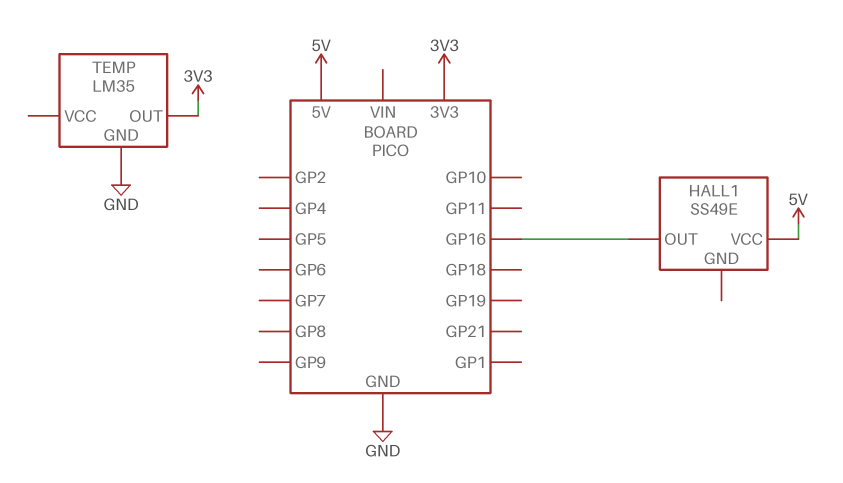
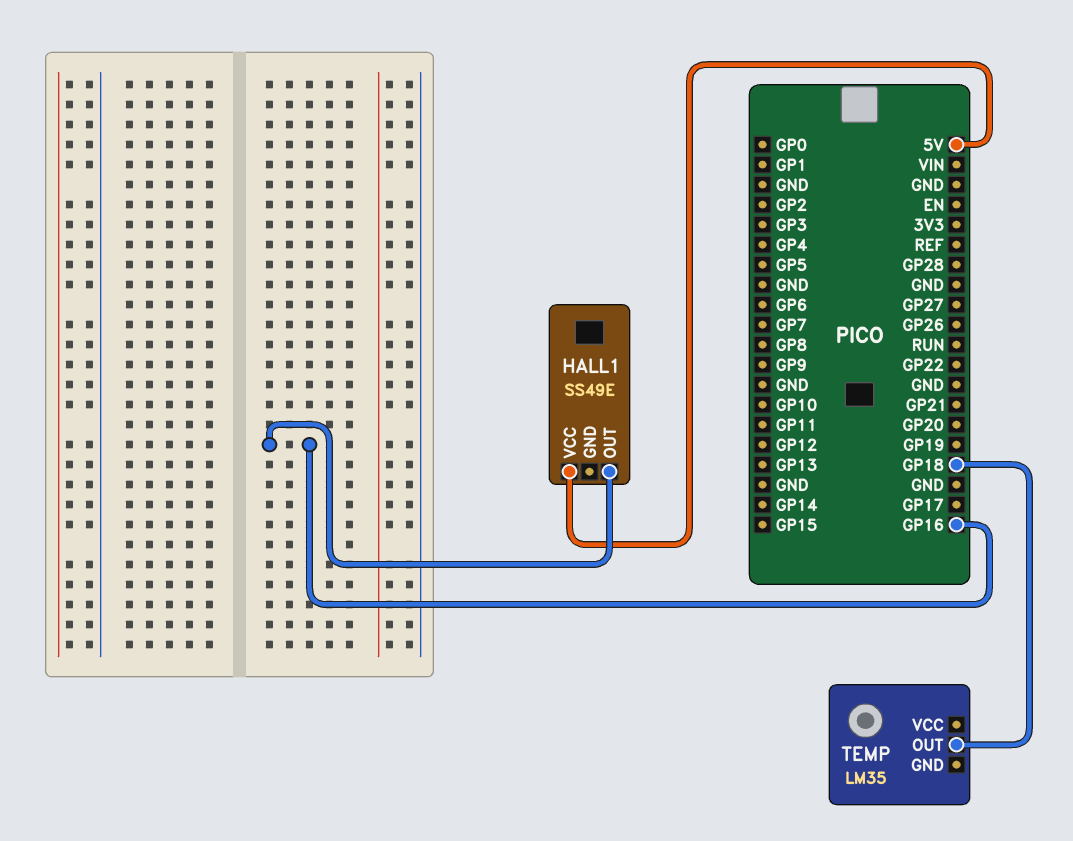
TEMP pin GND: GND -> none
TEMP pin OUT: 3V3 -> GP18

